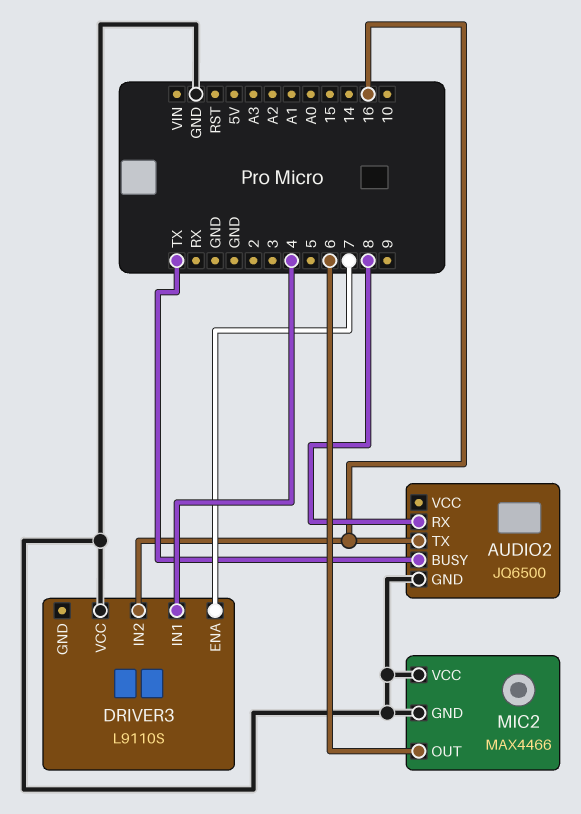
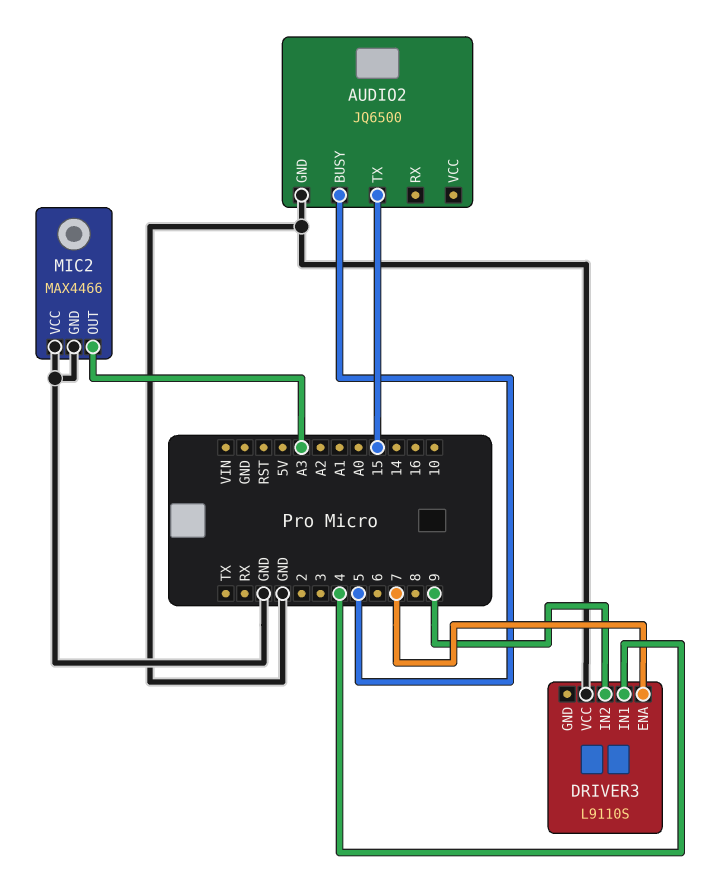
AUDIO2 pin BUSY: TX -> 5
AUDIO2 pin RX: 8 -> none
AUDIO2 pin TX: 16 -> 15
DRIVER3 pin IN2: 16 -> 9
MIC2 pin OUT: 6 -> A3

